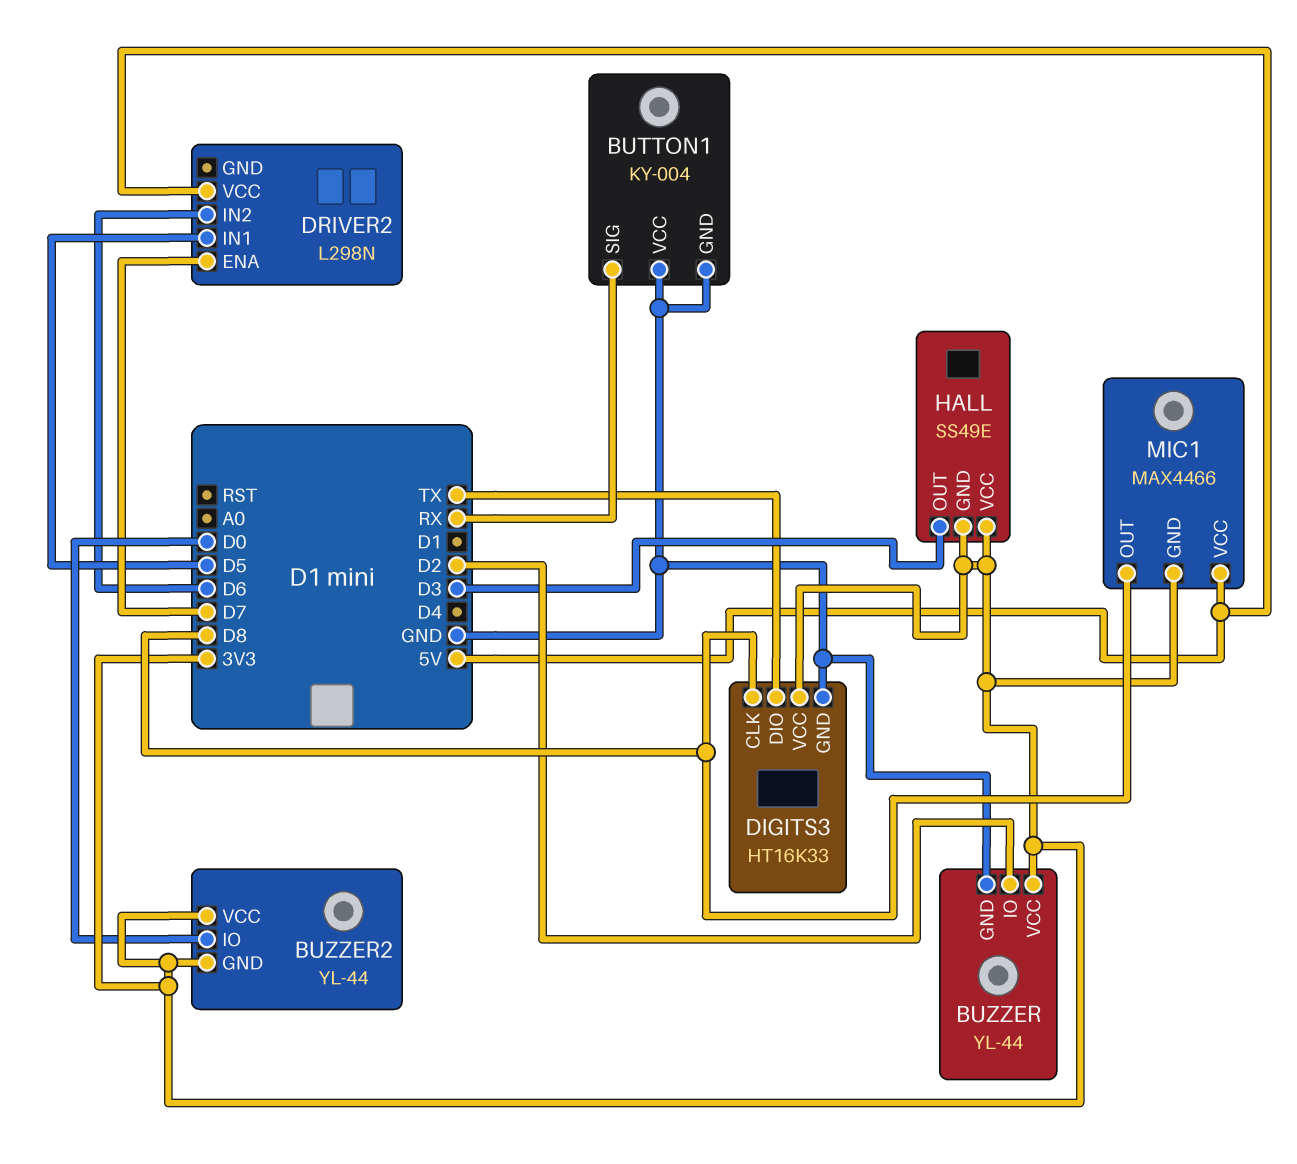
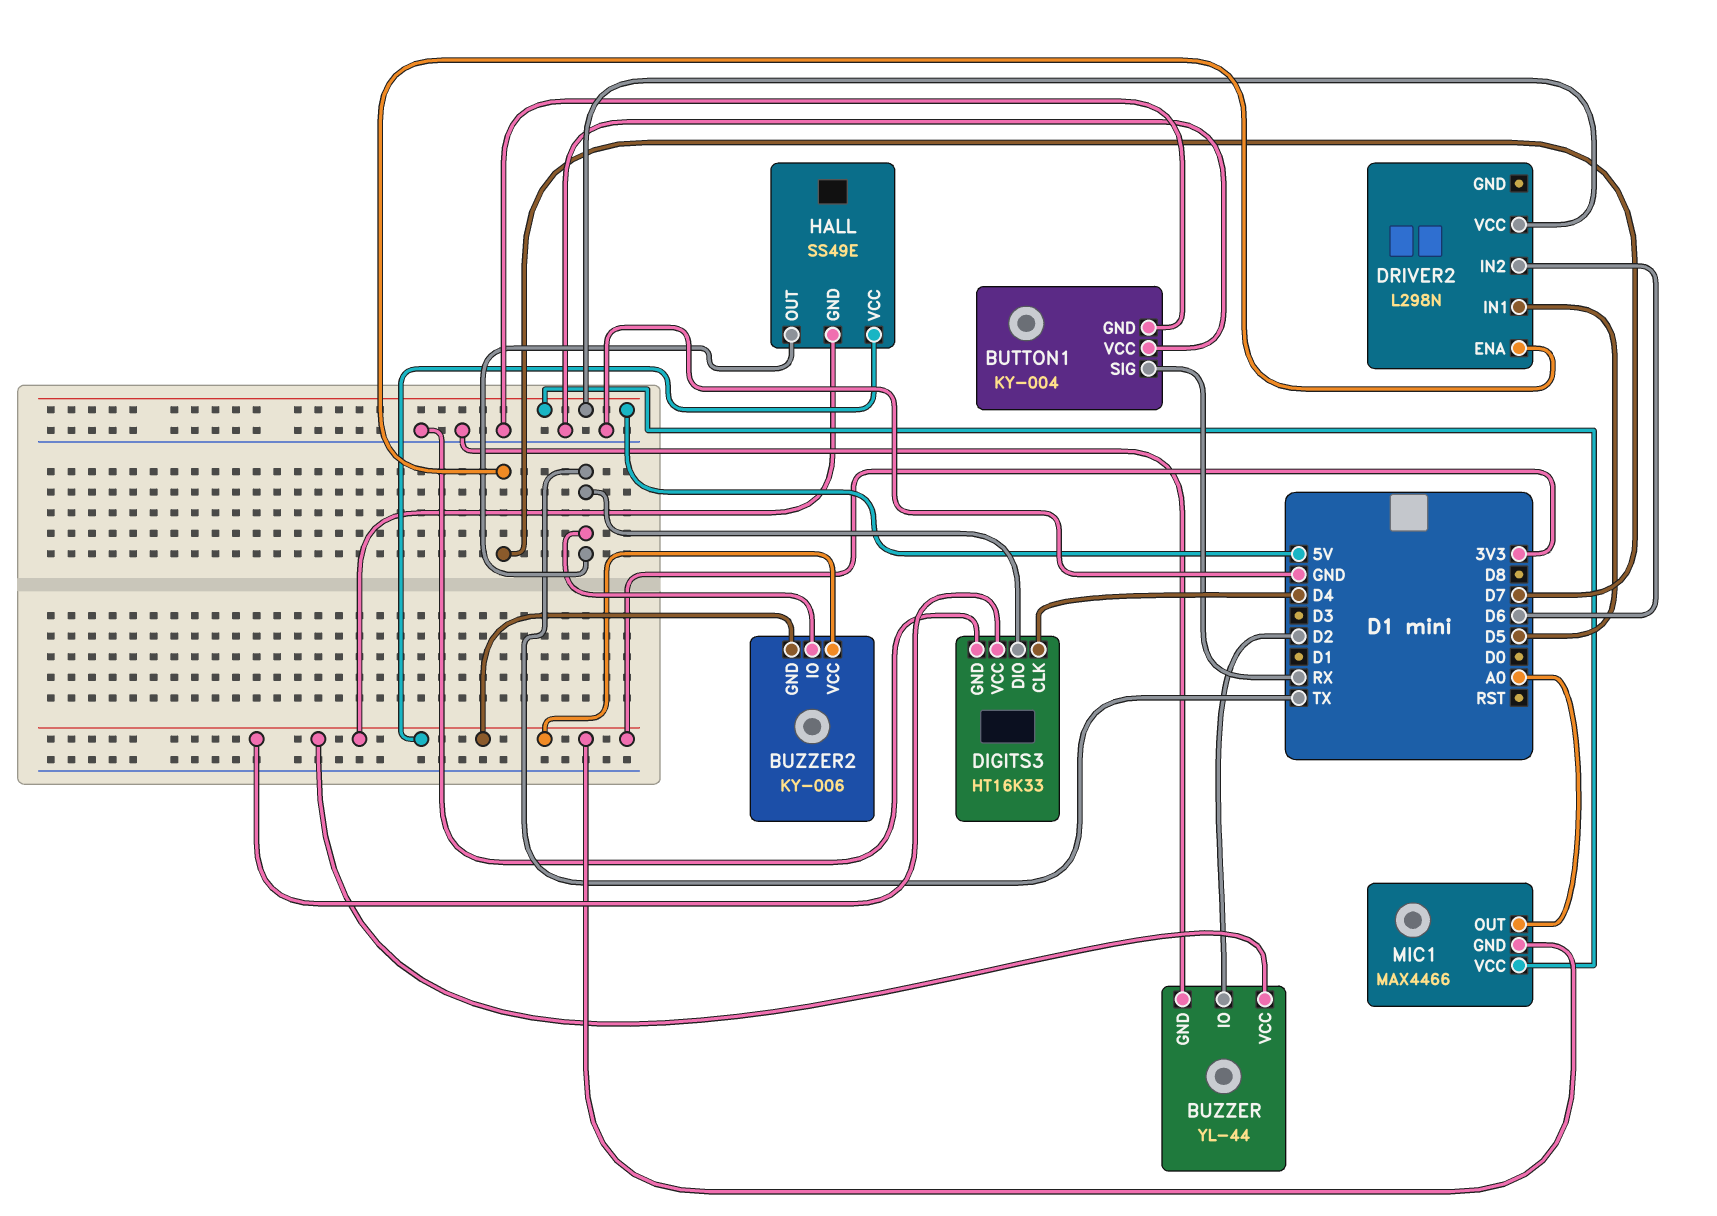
BUZZER2: YL-44 -> KY-006
BUZZER2 pin IO: D0 -> TX
DIGITS3 pin CLK: D8 -> D4
HALL pin OUT: D3 -> TX
MIC1 pin OUT: D8 -> A0

